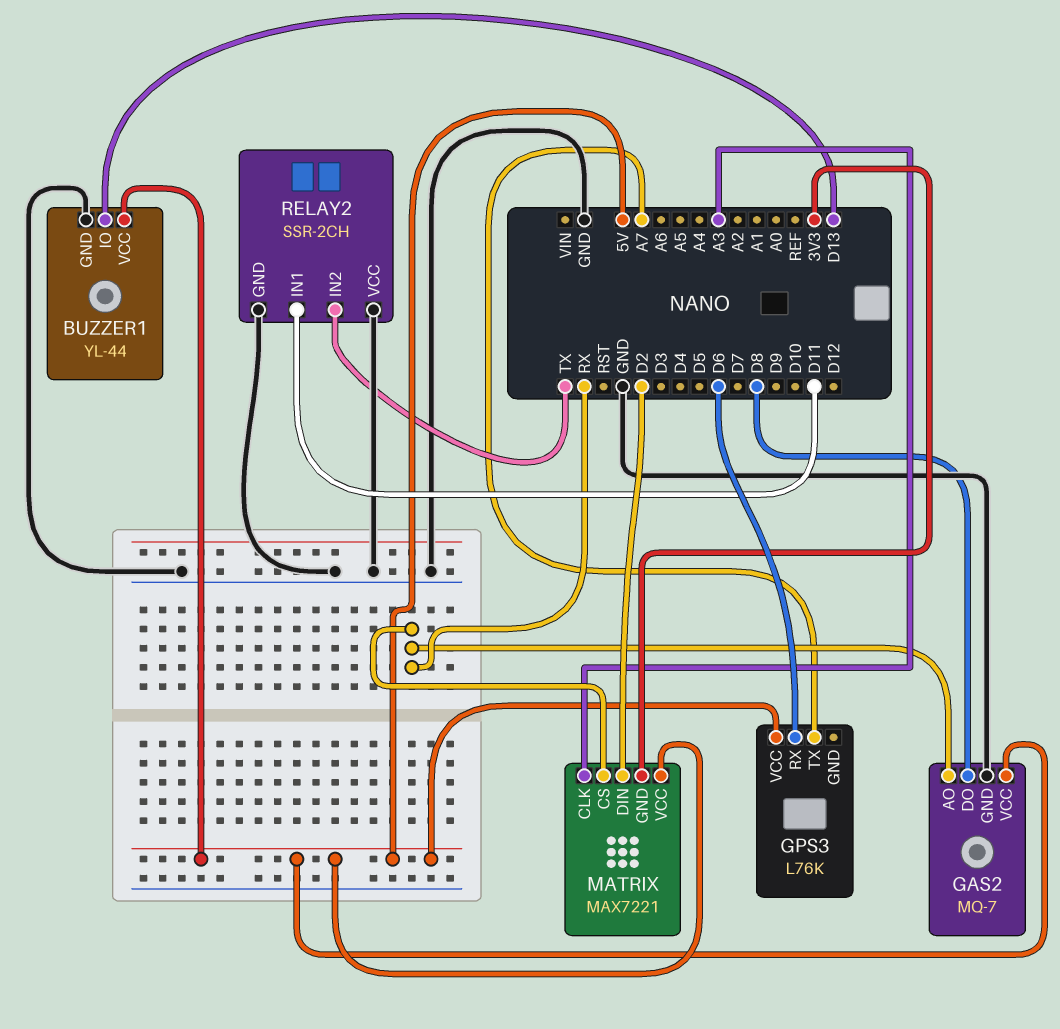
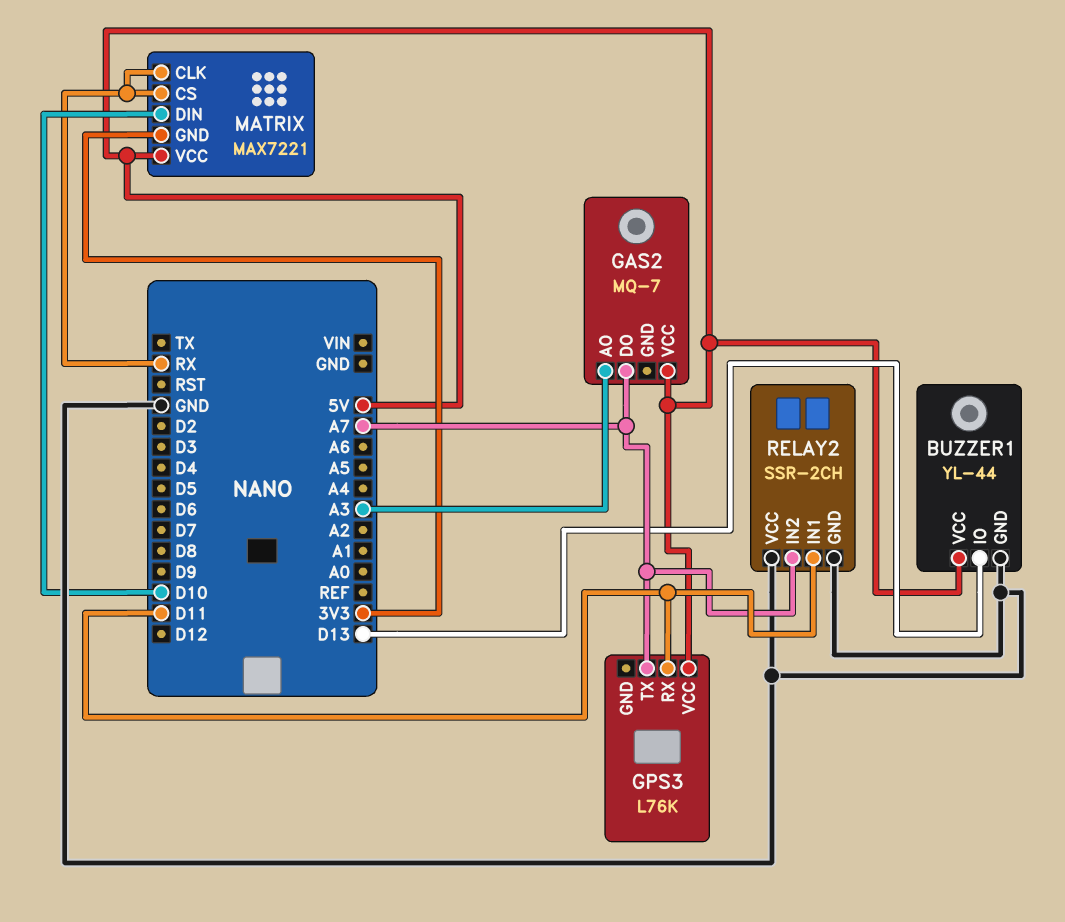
GAS2 pin AO: RX -> A3
GAS2 pin DO: D8 -> A7
GAS2 pin GND: GND -> none
GPS3 pin RX: D6 -> D11
MATRIX pin CLK: A3 -> RX
MATRIX pin DIN: D2 -> D10
RELAY2 pin IN2: TX -> A7

